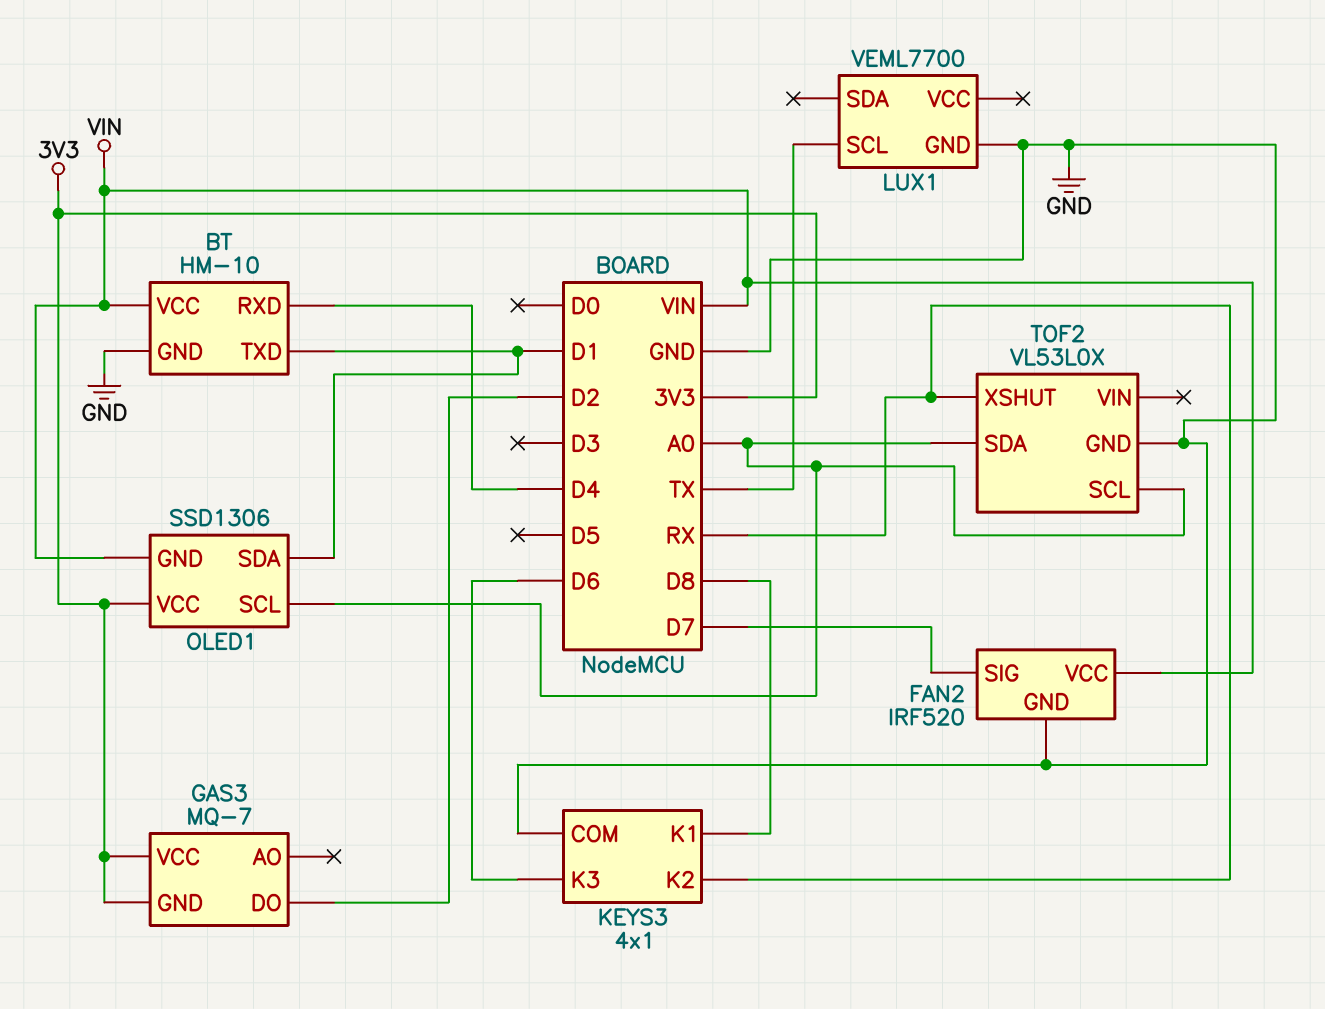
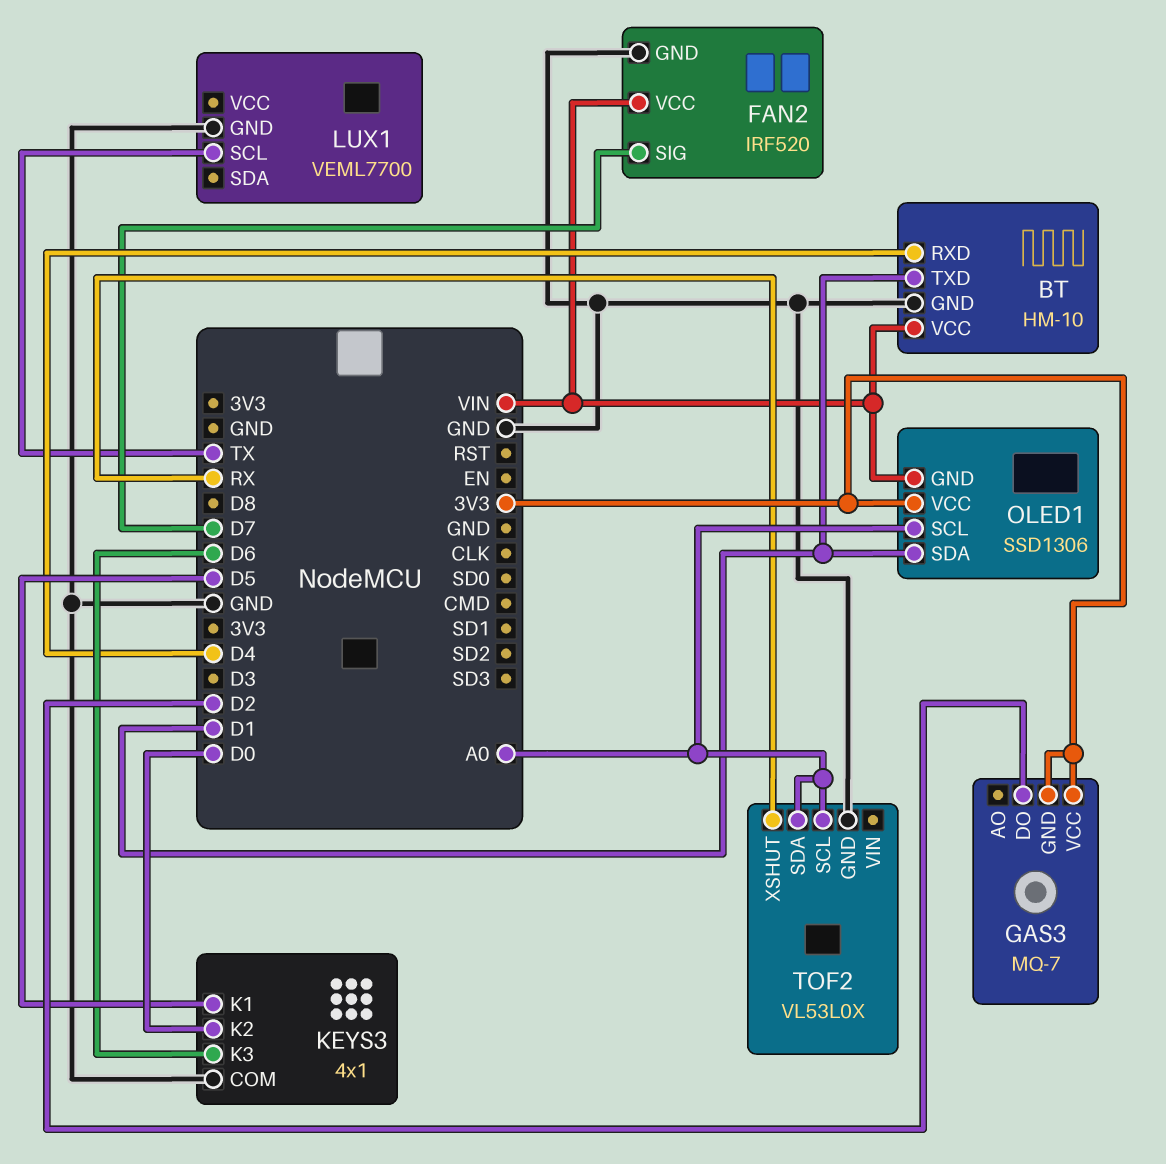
KEYS3 pin K1: D8 -> D5
KEYS3 pin K2: RX -> D0

